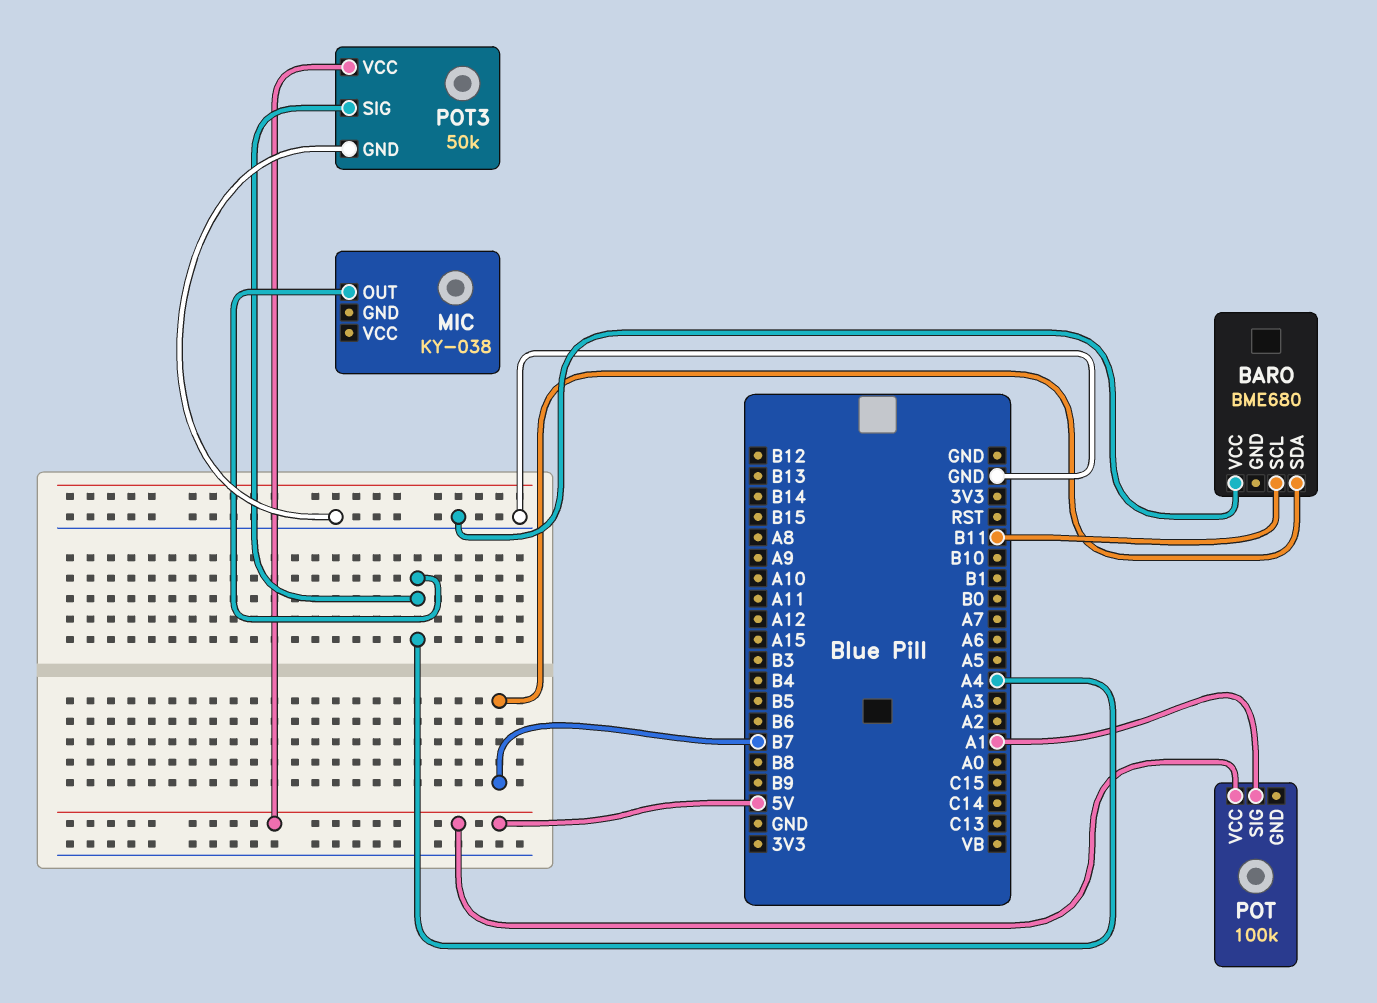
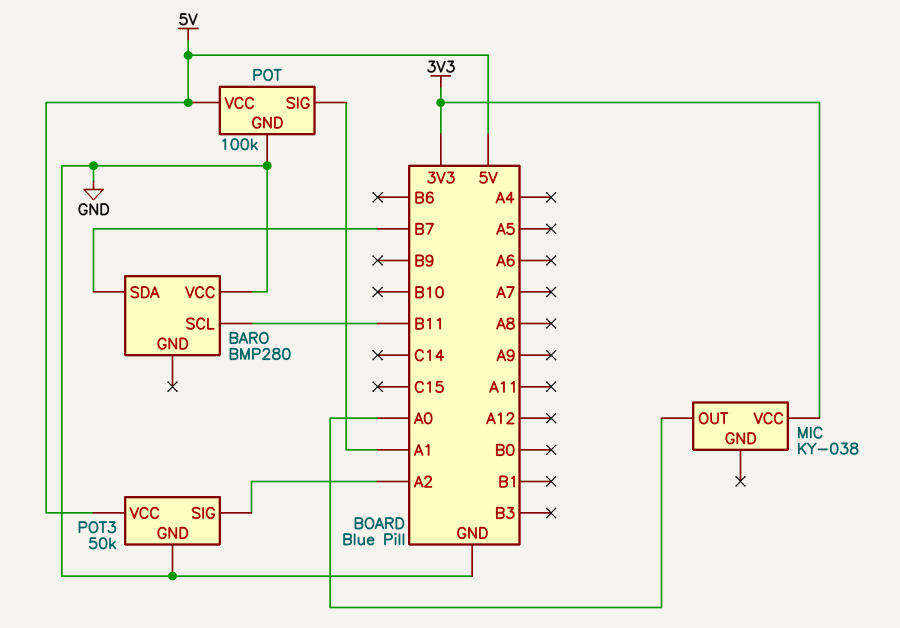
BARO: BME680 -> BMP280
MIC pin OUT: A4 -> A0
MIC pin VCC: none -> 3V3
POT pin GND: none -> GND
POT3 pin SIG: A4 -> A2

